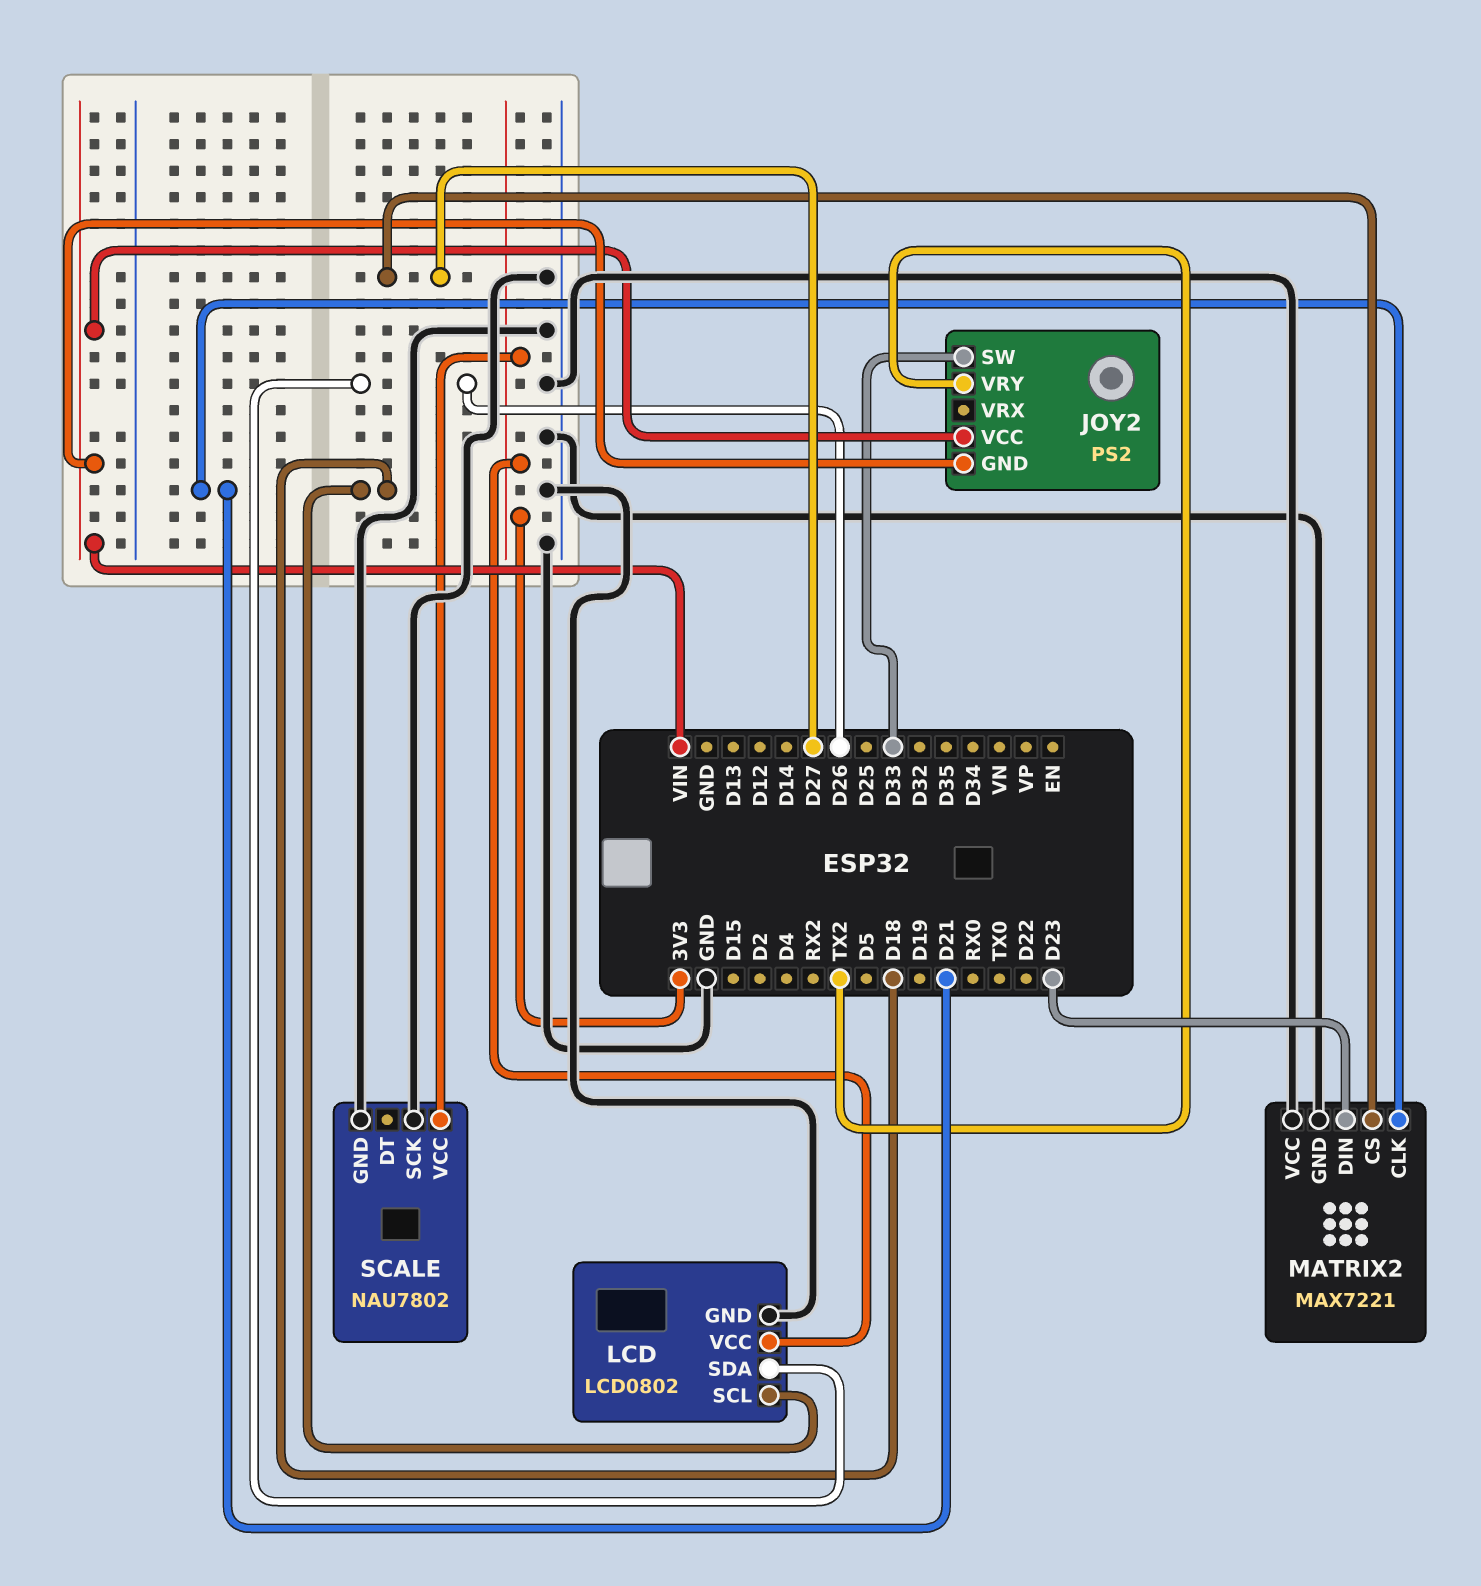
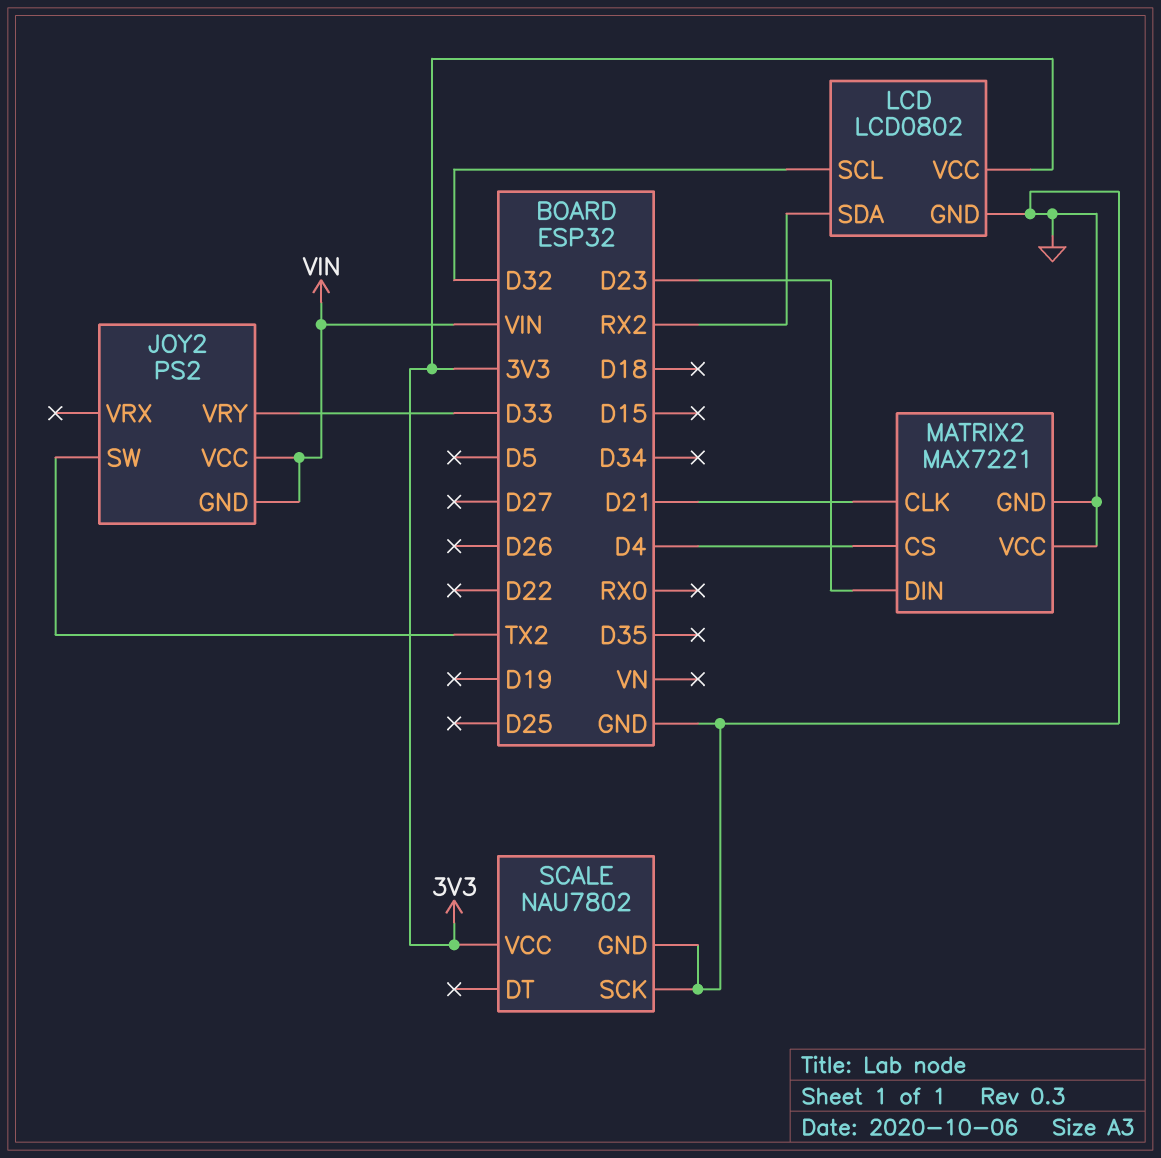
JOY2 pin SW: D33 -> TX2
JOY2 pin VRY: TX2 -> D33
LCD pin SCL: D18 -> D32
LCD pin SDA: D26 -> RX2
MATRIX2 pin CS: D27 -> D4

